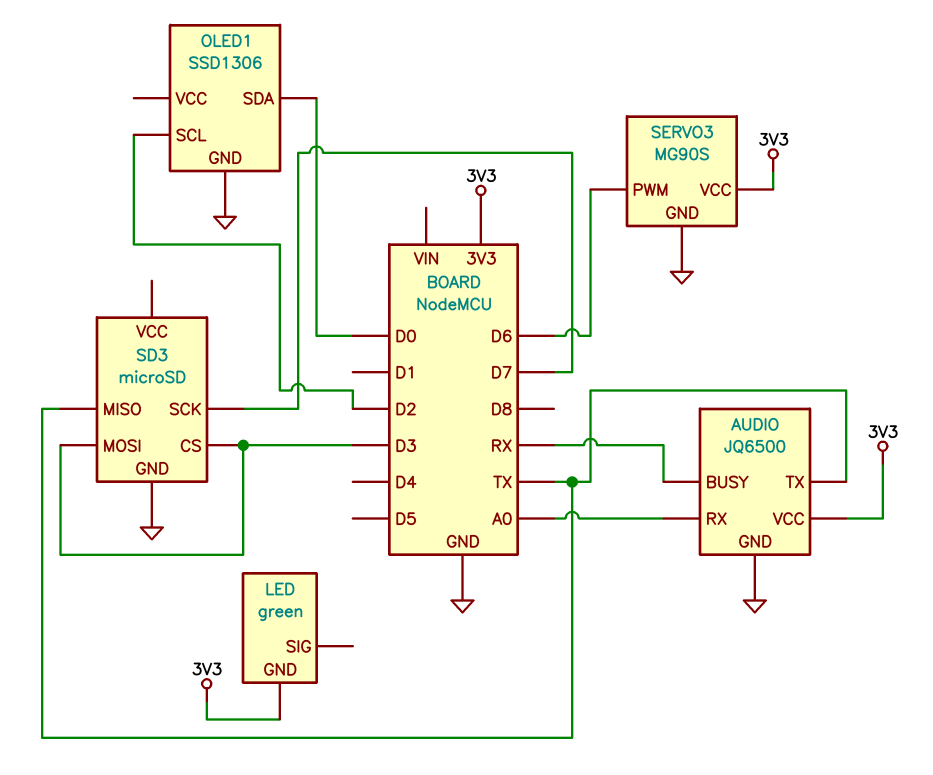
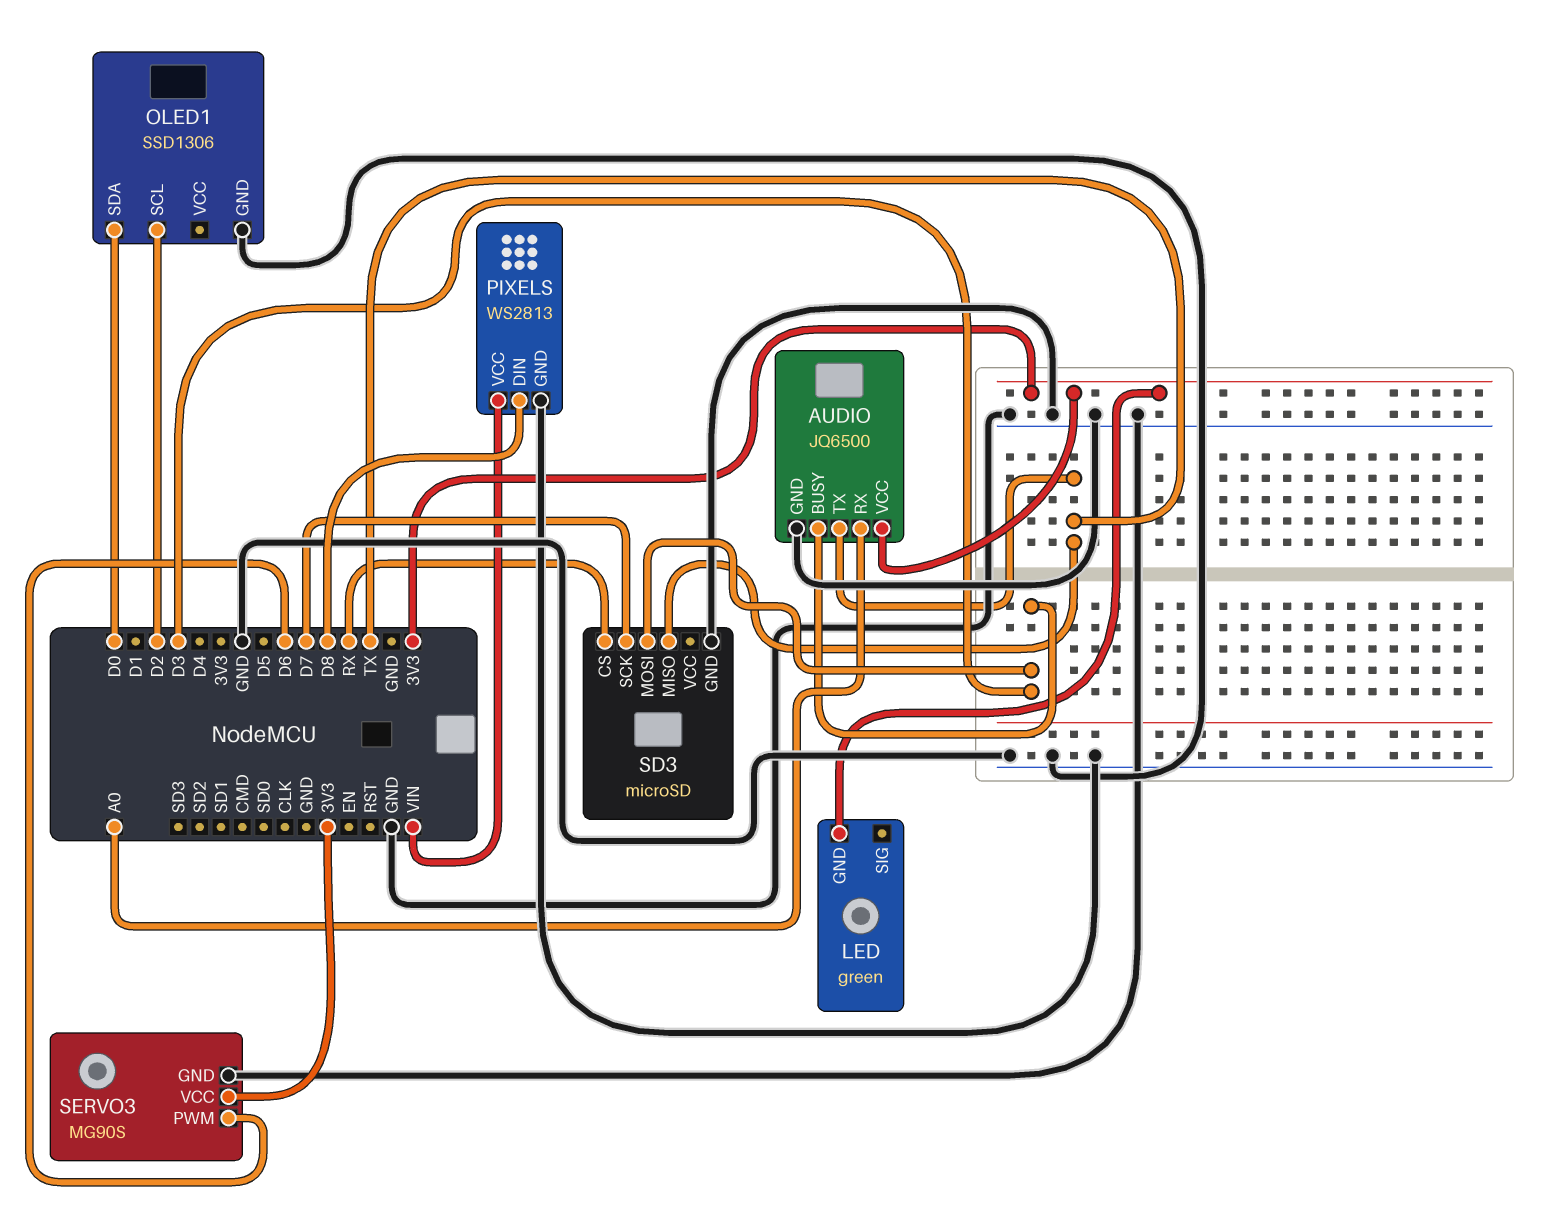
AUDIO pin BUSY: RX -> D3
PIXELS: none -> WS2813
PIXELS pin DIN: none -> D8
PIXELS pin GND: none -> GND
PIXELS pin VCC: none -> VIN
SD3 pin CS: D3 -> RX

